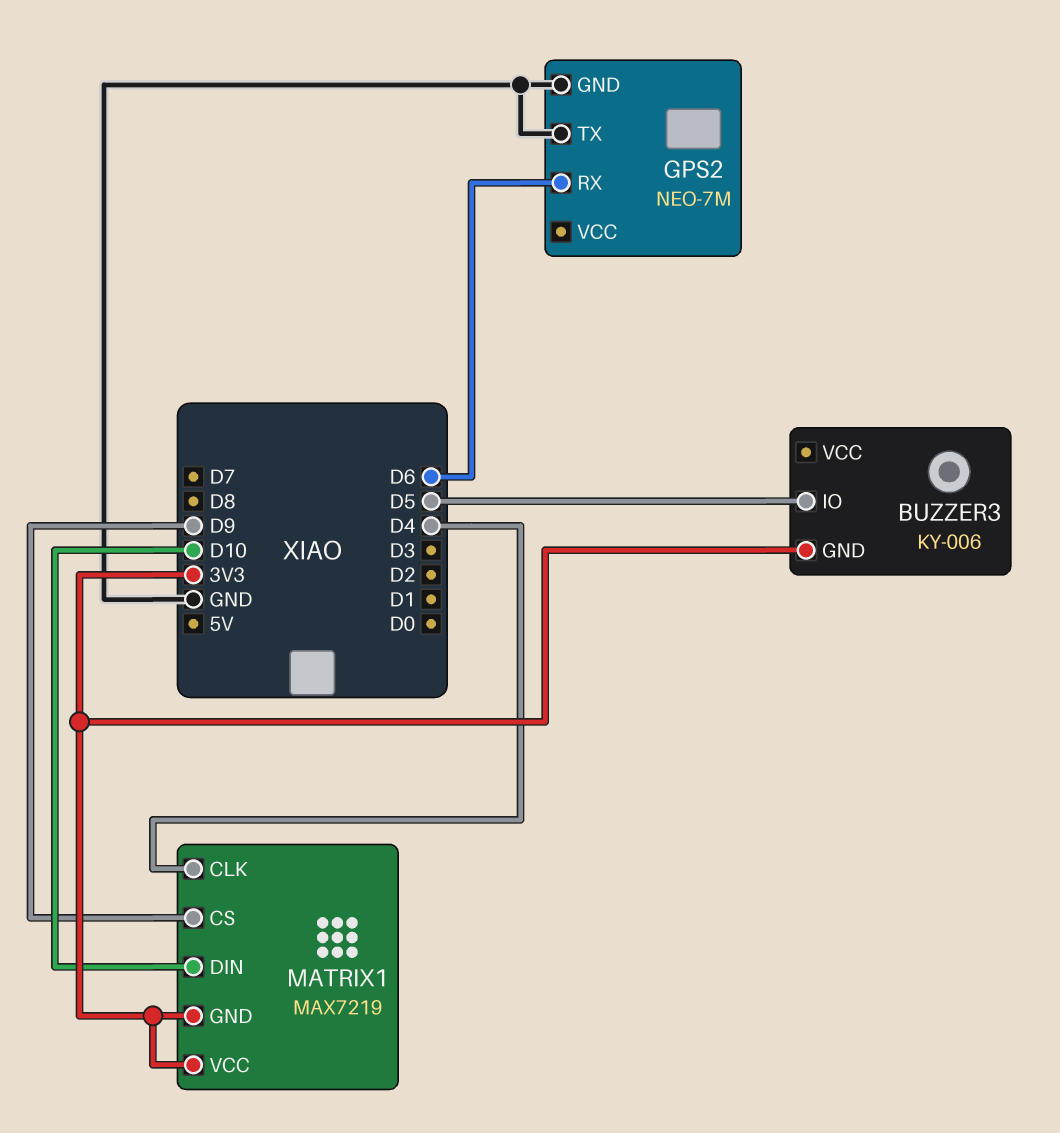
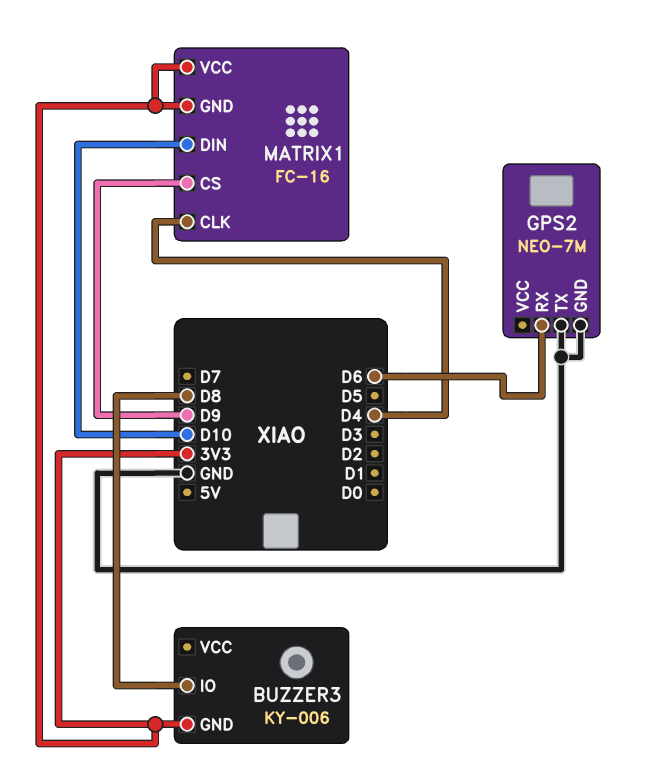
BUZZER3 pin IO: D5 -> D8
MATRIX1: MAX7219 -> FC-16

